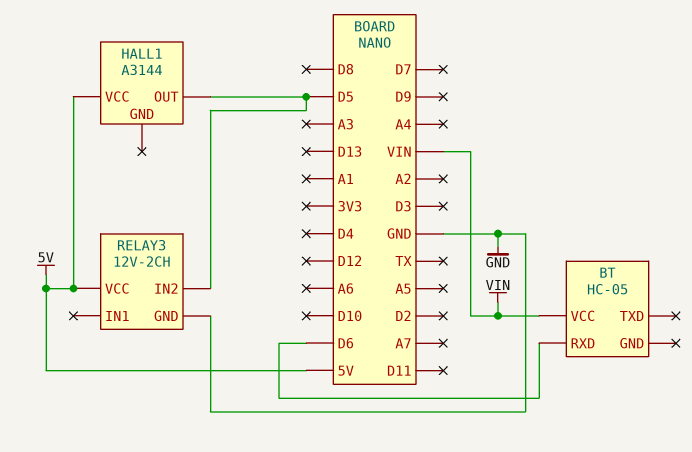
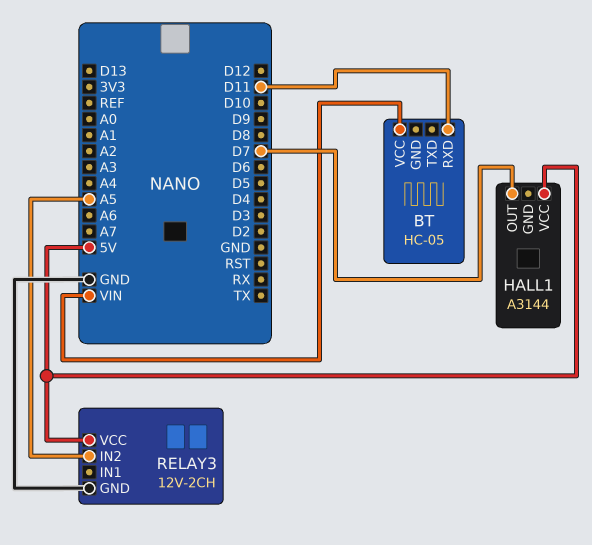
BT pin RXD: D6 -> D11
HALL1 pin OUT: D5 -> D7
RELAY3 pin IN2: D5 -> A5

